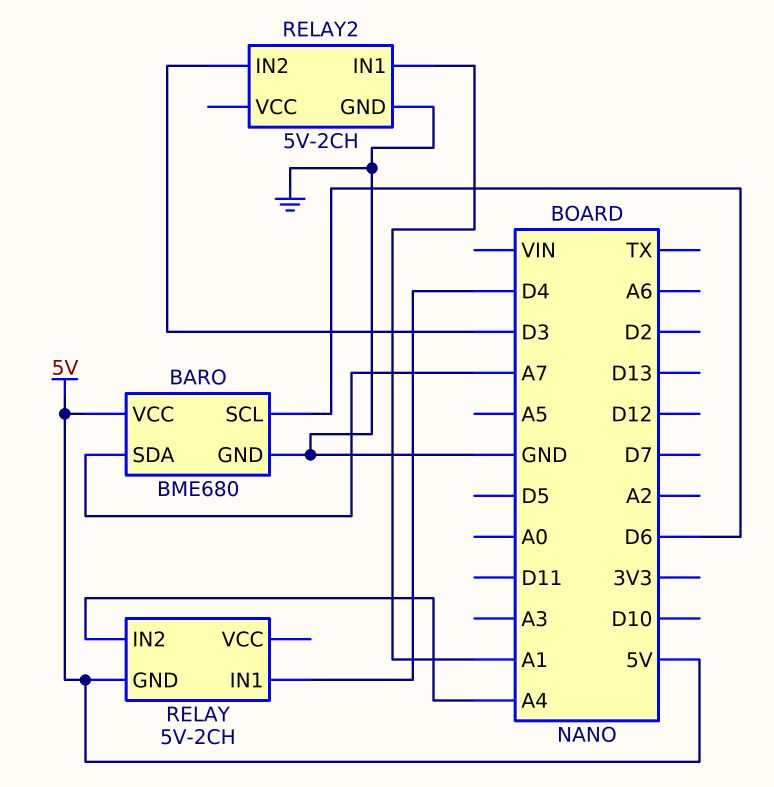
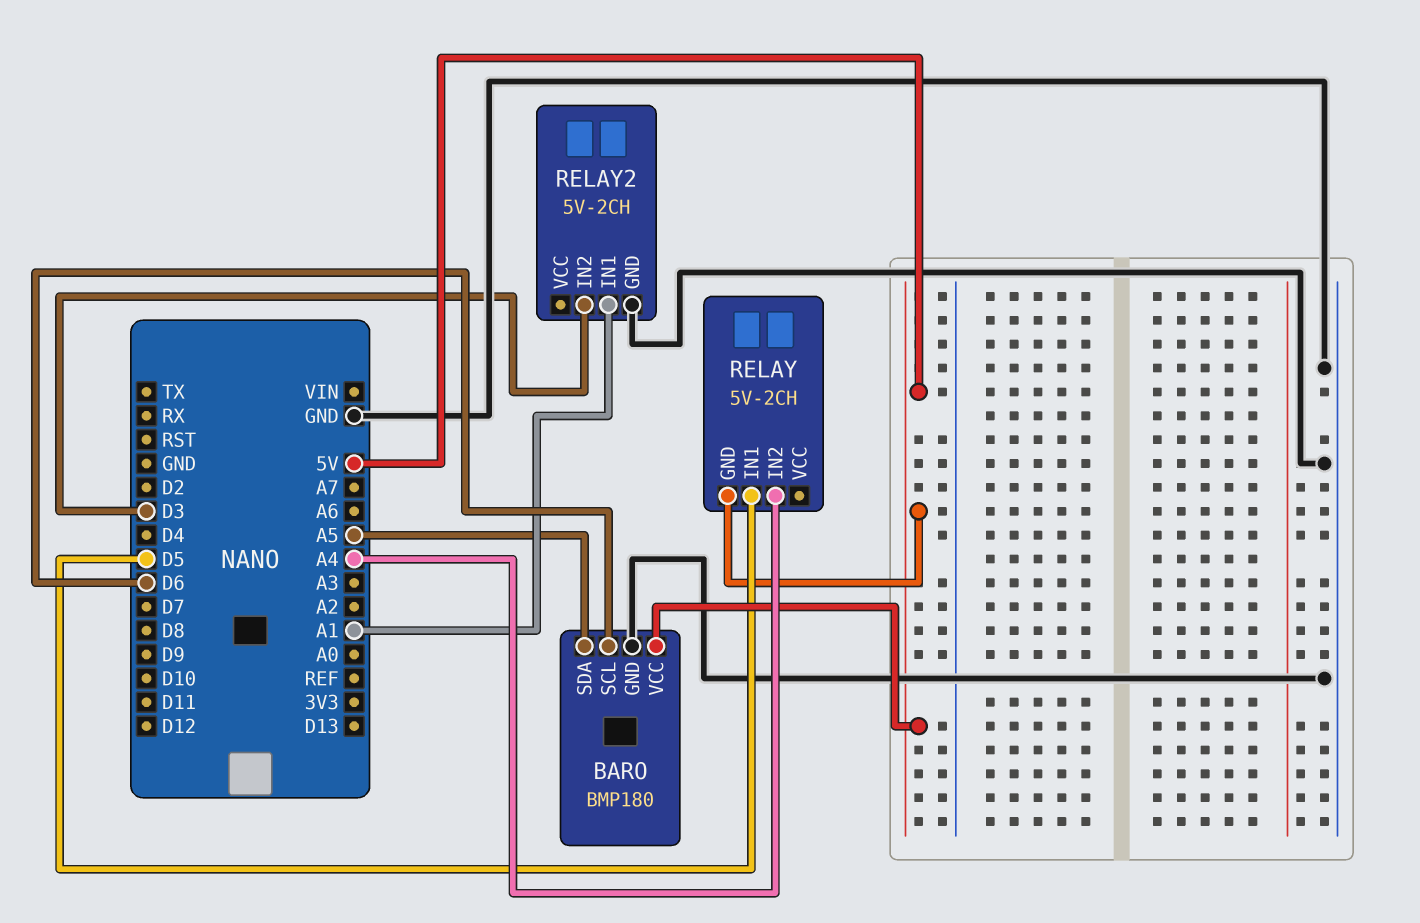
BARO: BME680 -> BMP180
BARO pin SDA: A7 -> A5
RELAY pin IN1: D4 -> D5

